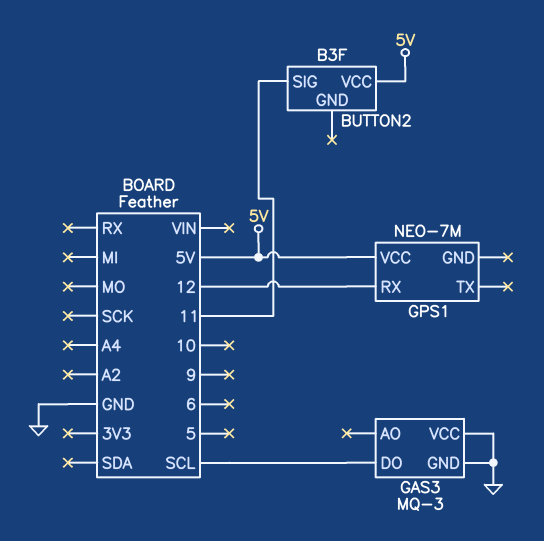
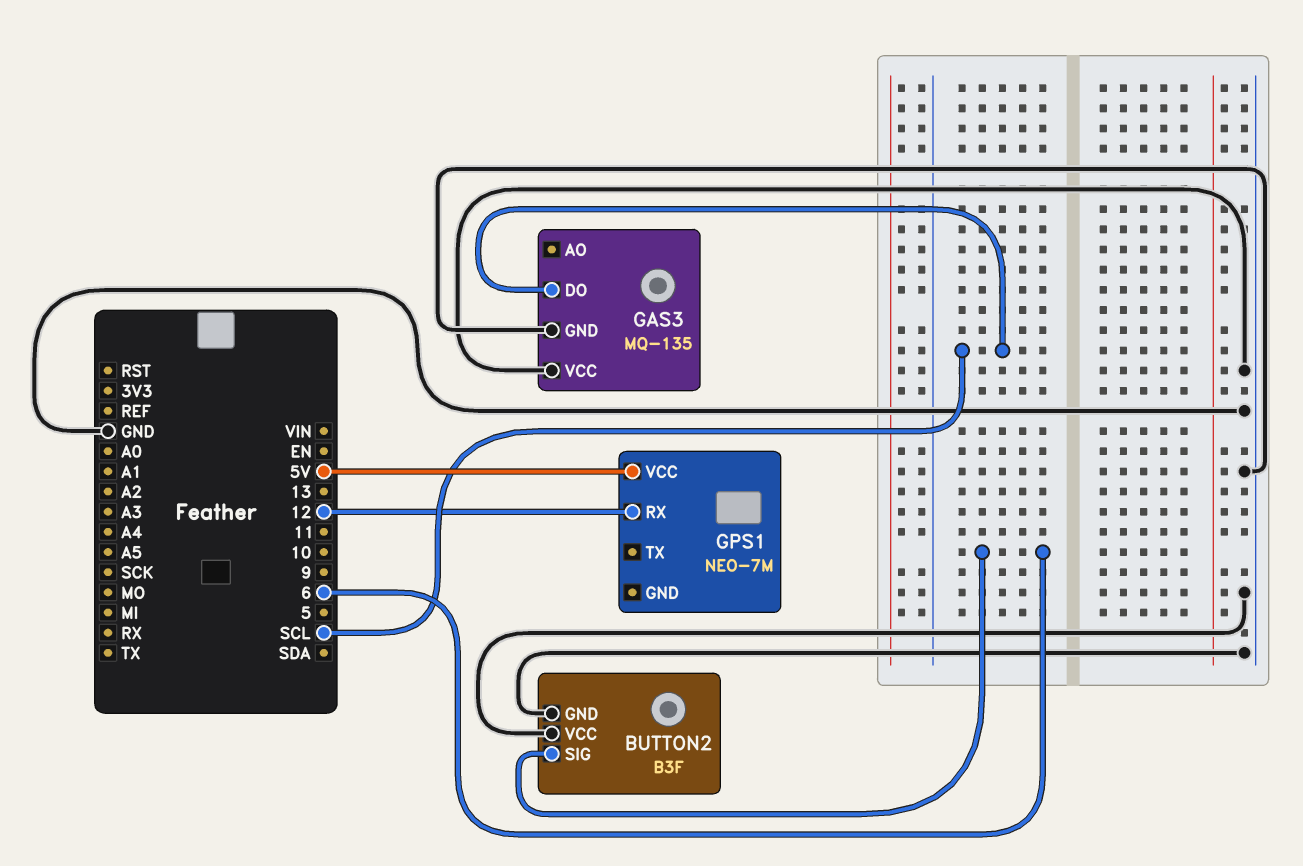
BUTTON2 pin GND: none -> GND
BUTTON2 pin SIG: 11 -> 6
BUTTON2 pin VCC: 5V -> GND
GAS3: MQ-3 -> MQ-135

